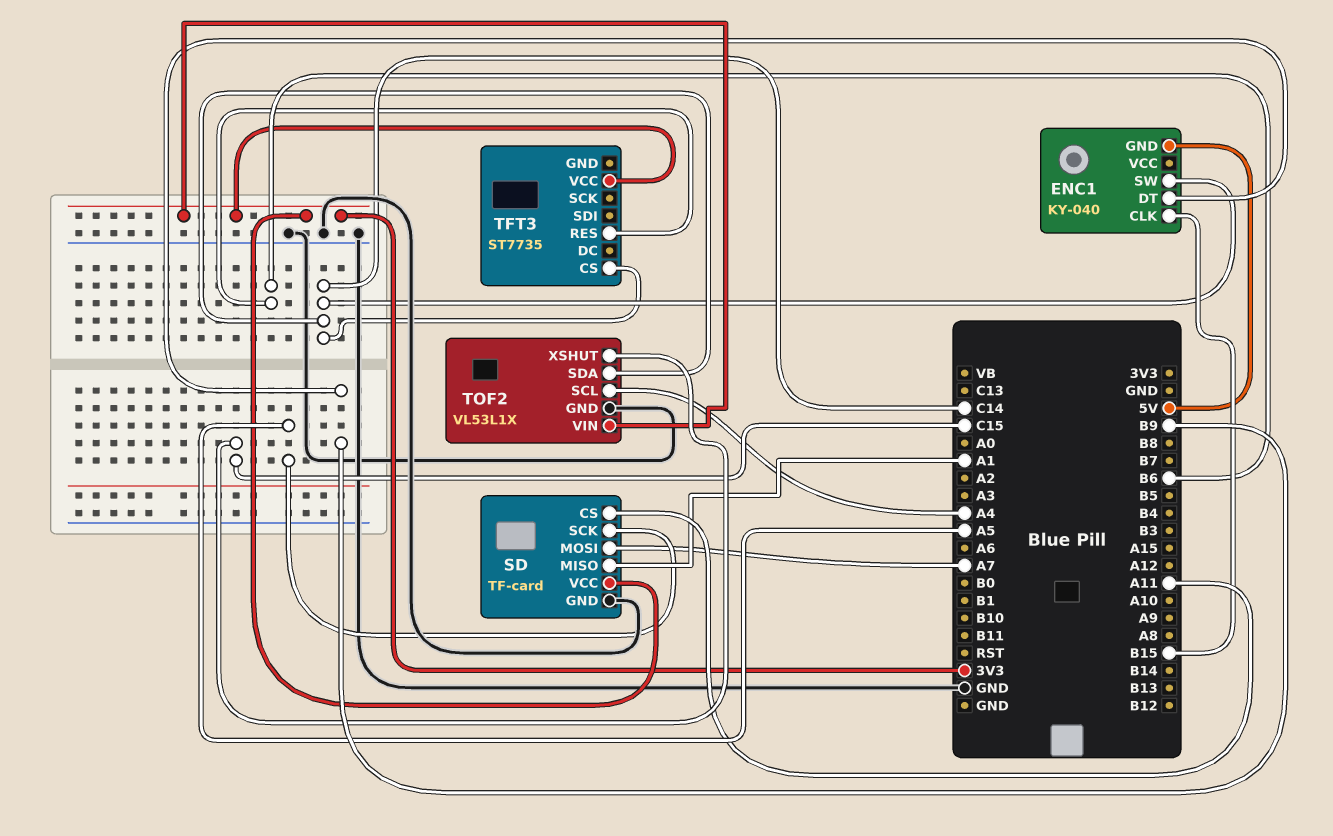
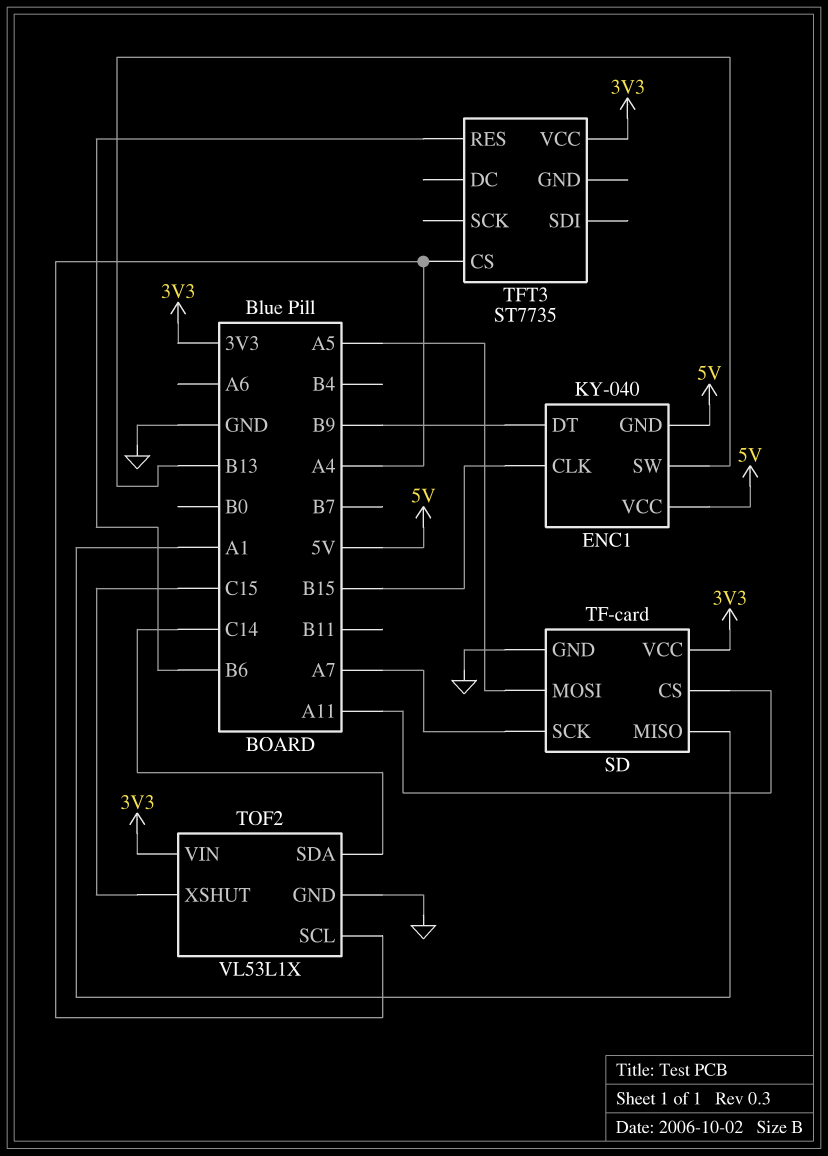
ENC1 pin SW: C14 -> B13
ENC1 pin VCC: none -> 5V
SD pin MOSI: A7 -> A5
SD pin SCK: A5 -> A7
TFT3 pin CS: C14 -> A4

